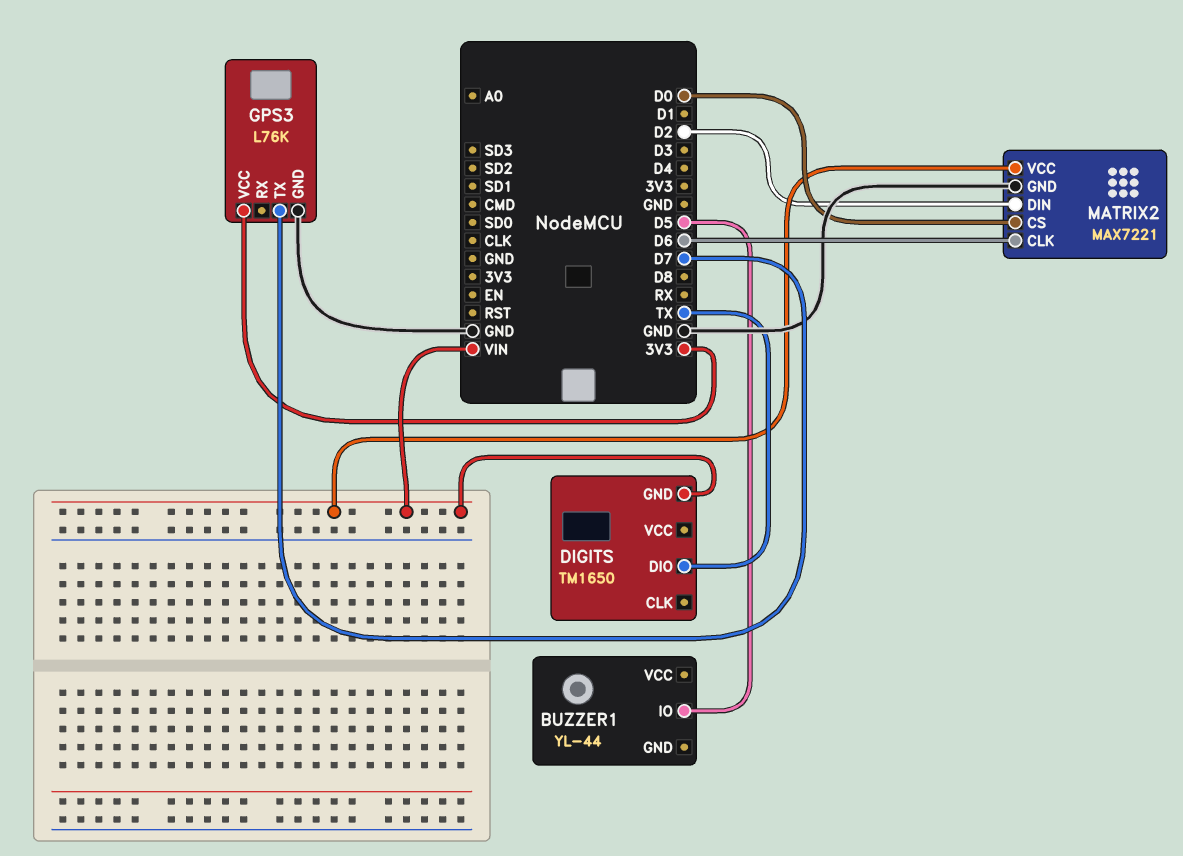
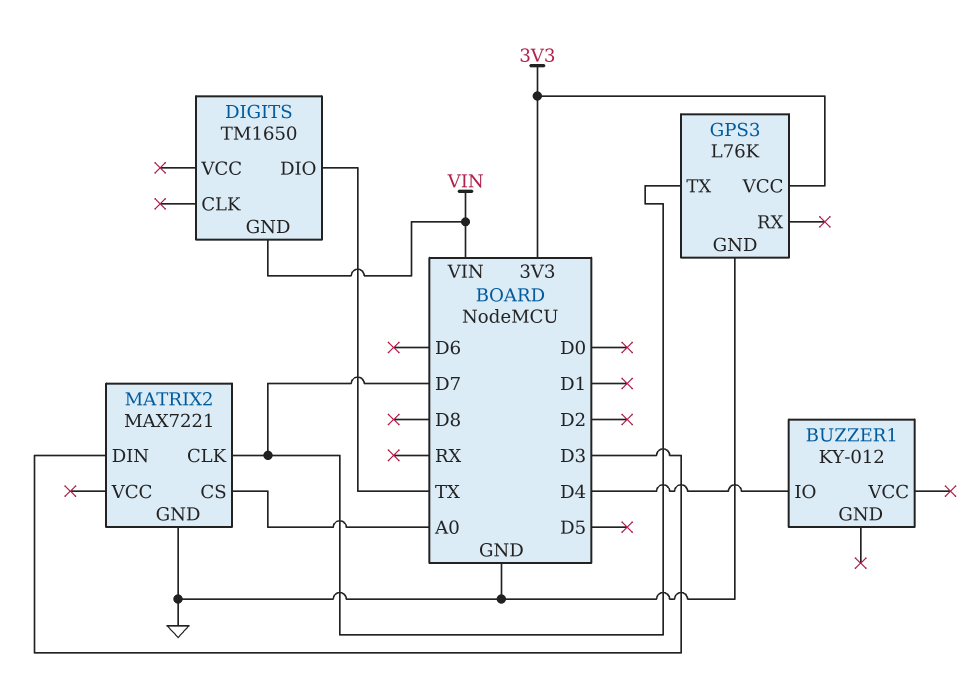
BUZZER1: YL-44 -> KY-012
BUZZER1 pin IO: D5 -> D4
MATRIX2 pin CLK: D6 -> D7
MATRIX2 pin CS: D0 -> A0
MATRIX2 pin DIN: D2 -> D3
MATRIX2 pin VCC: VIN -> none

